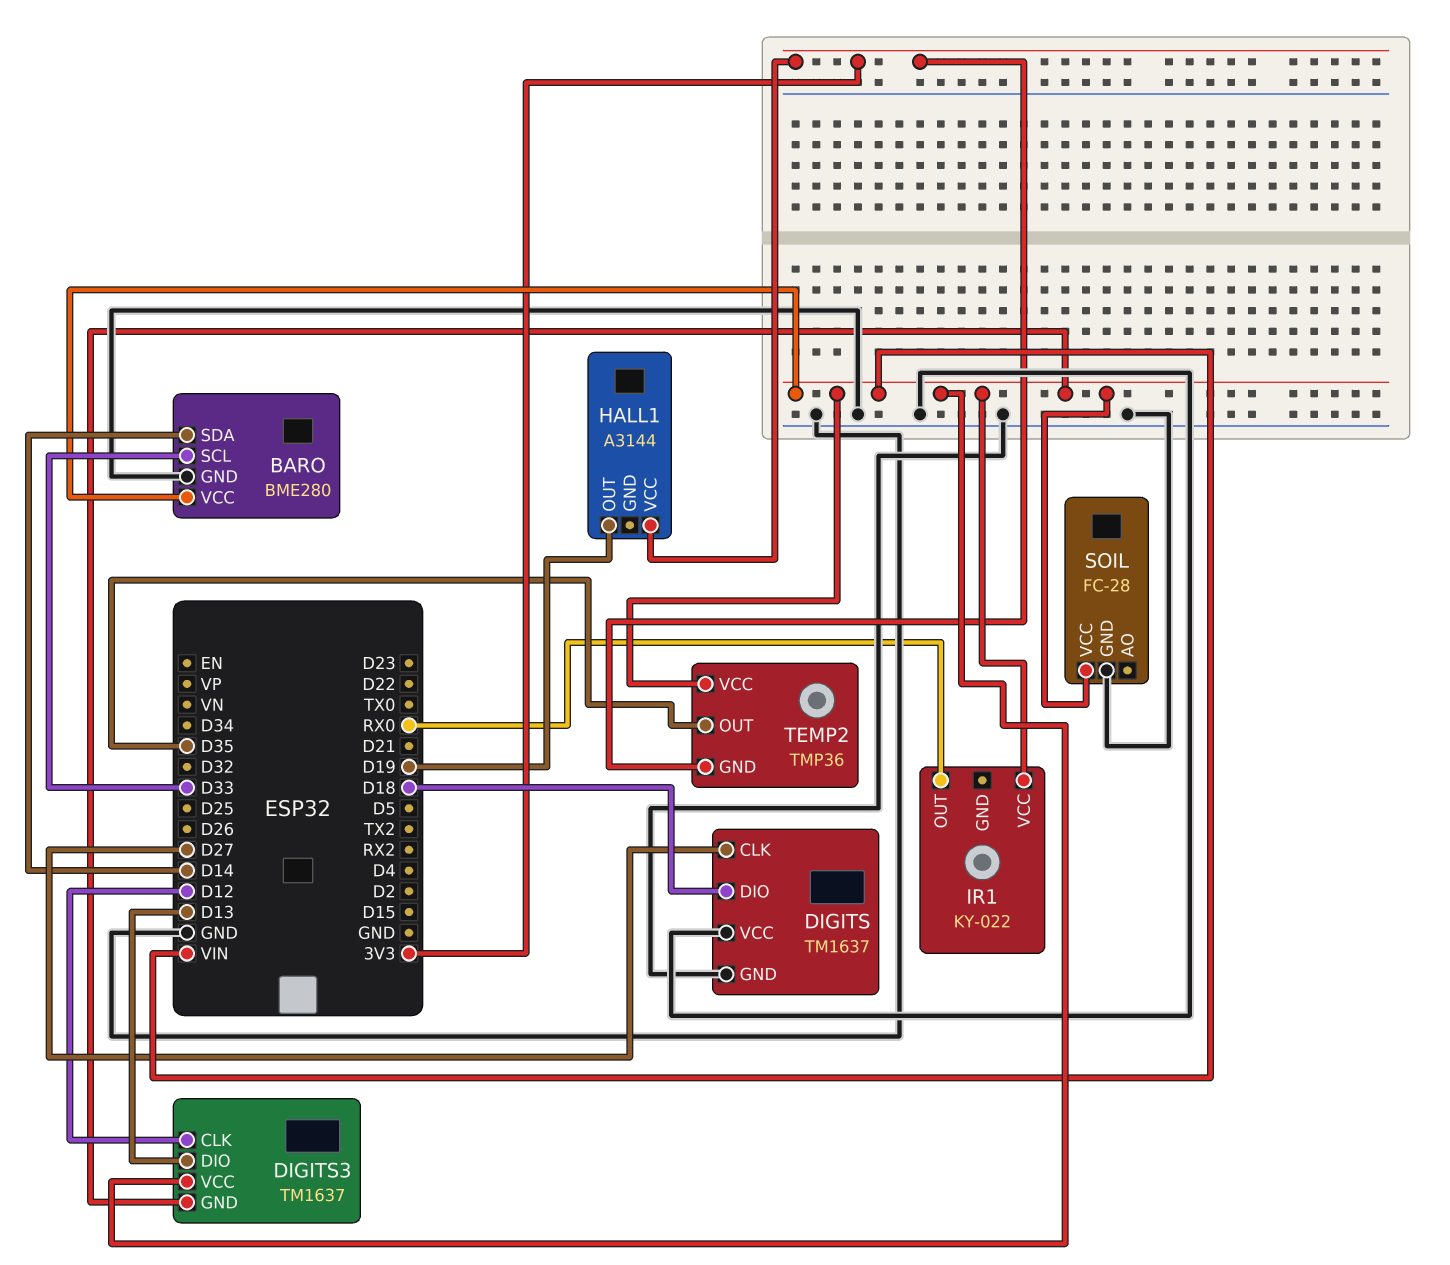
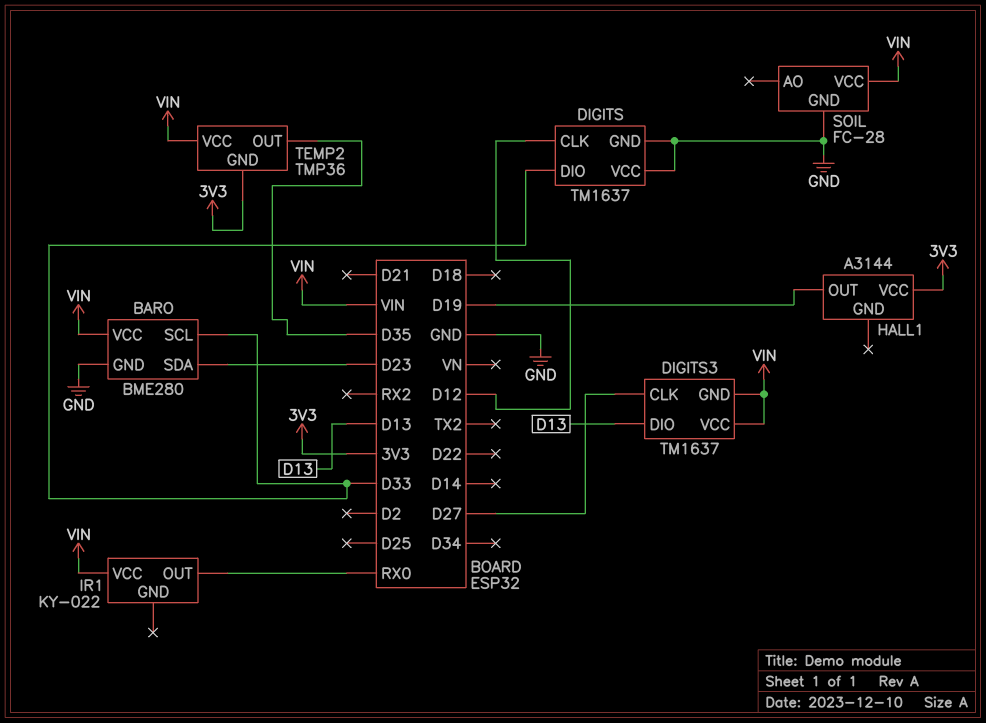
BARO pin SDA: D14 -> D23
DIGITS pin CLK: D27 -> D12
DIGITS pin DIO: D18 -> D33
DIGITS3 pin CLK: D12 -> D27

